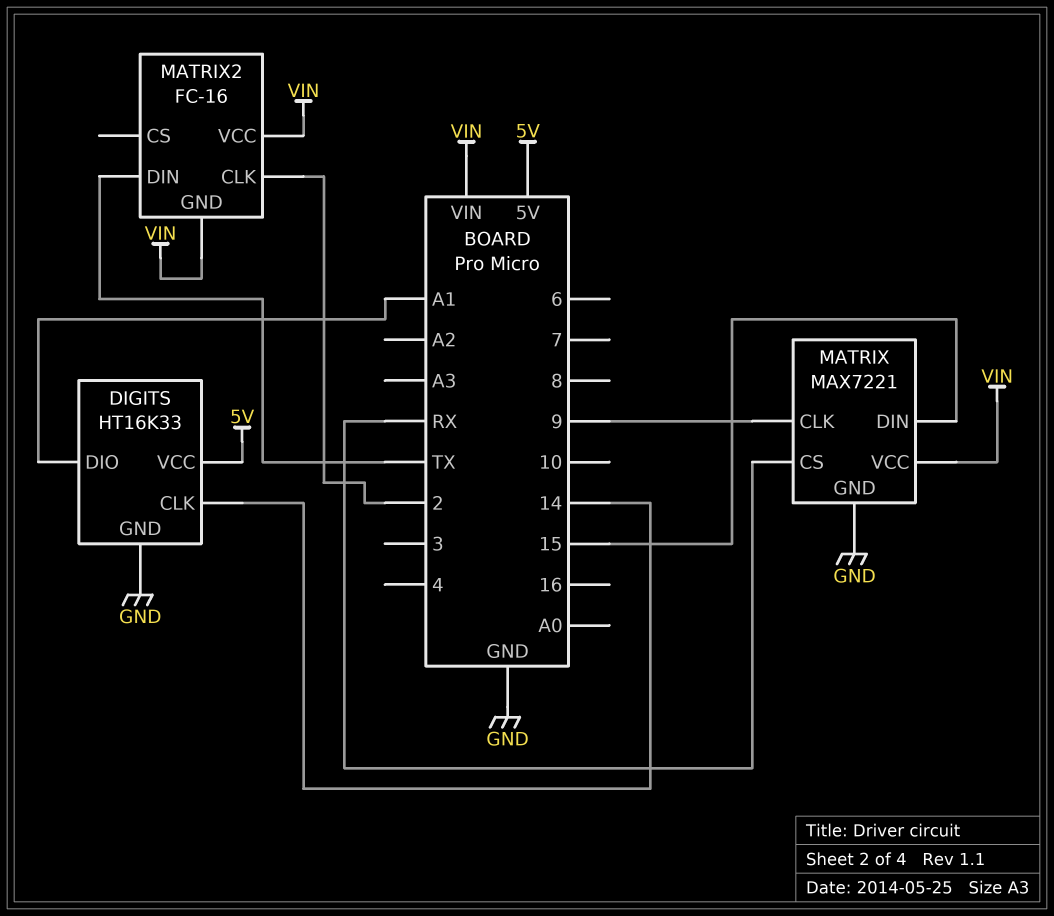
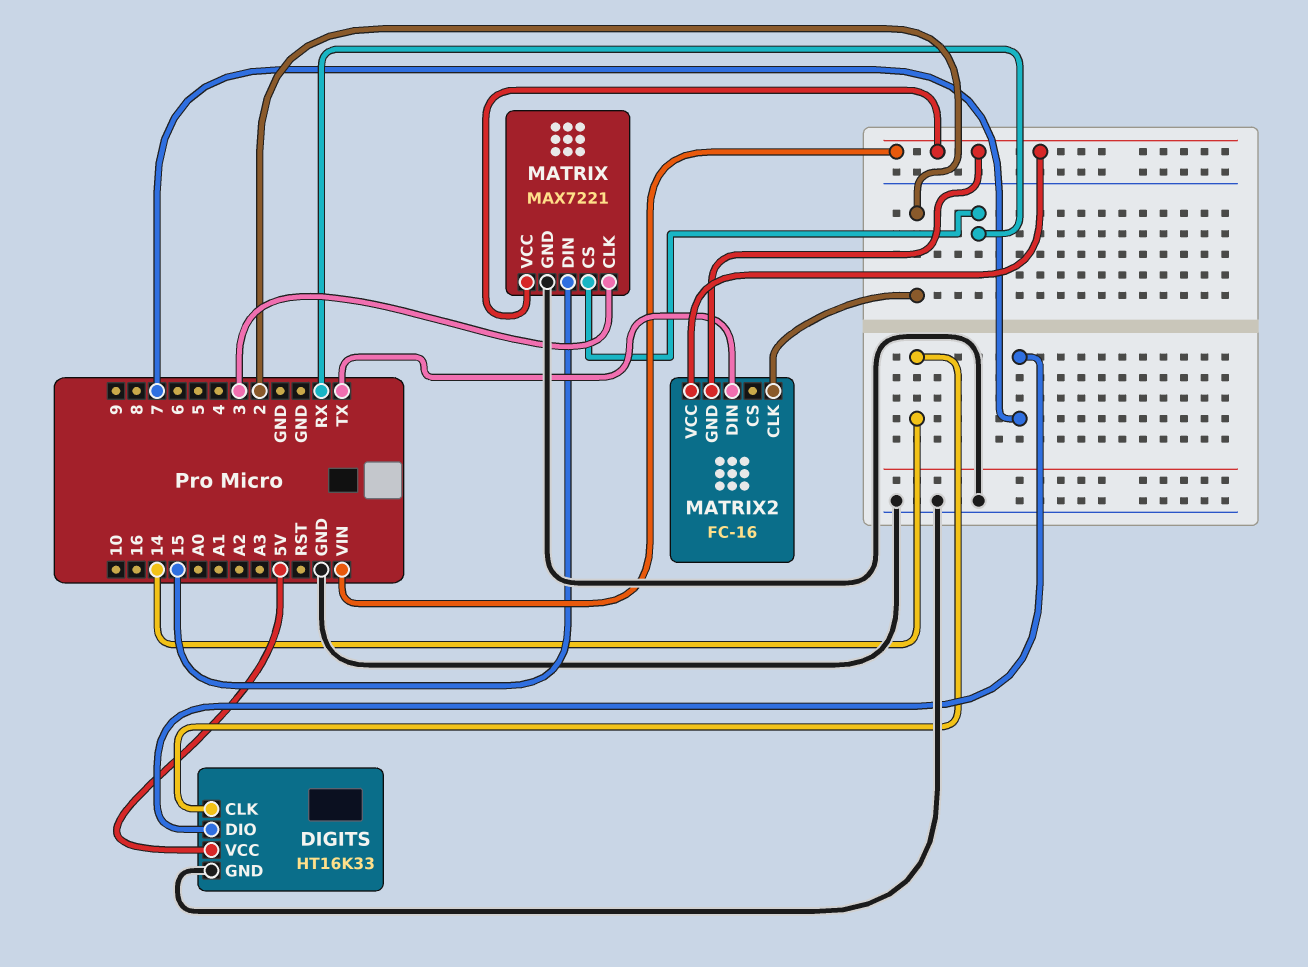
DIGITS pin DIO: A1 -> 7
MATRIX pin CLK: 9 -> 3

